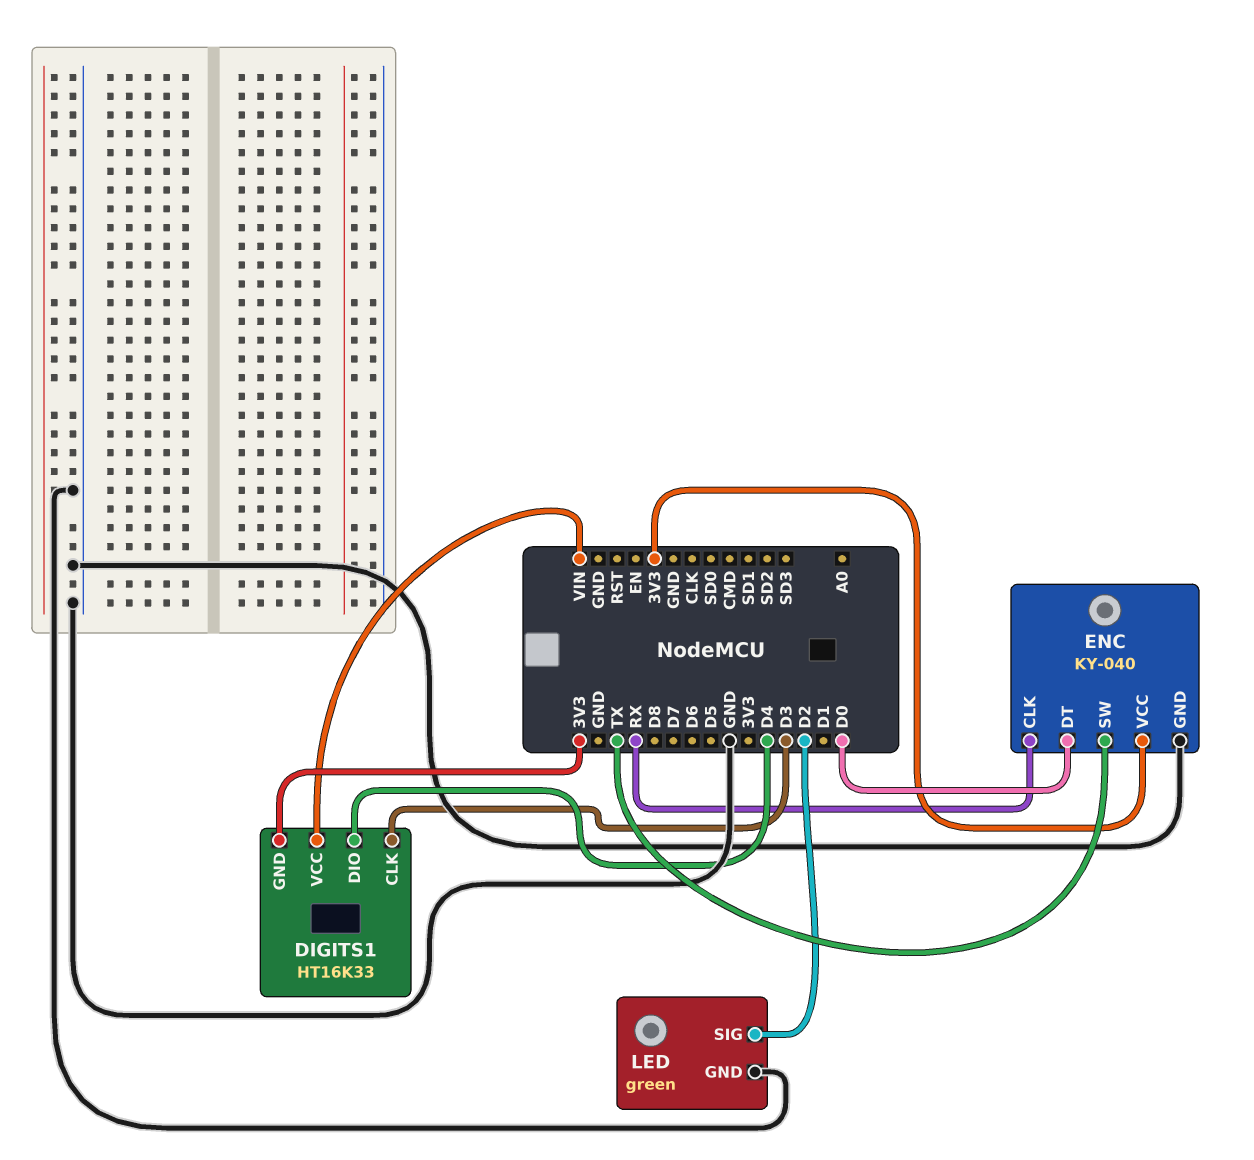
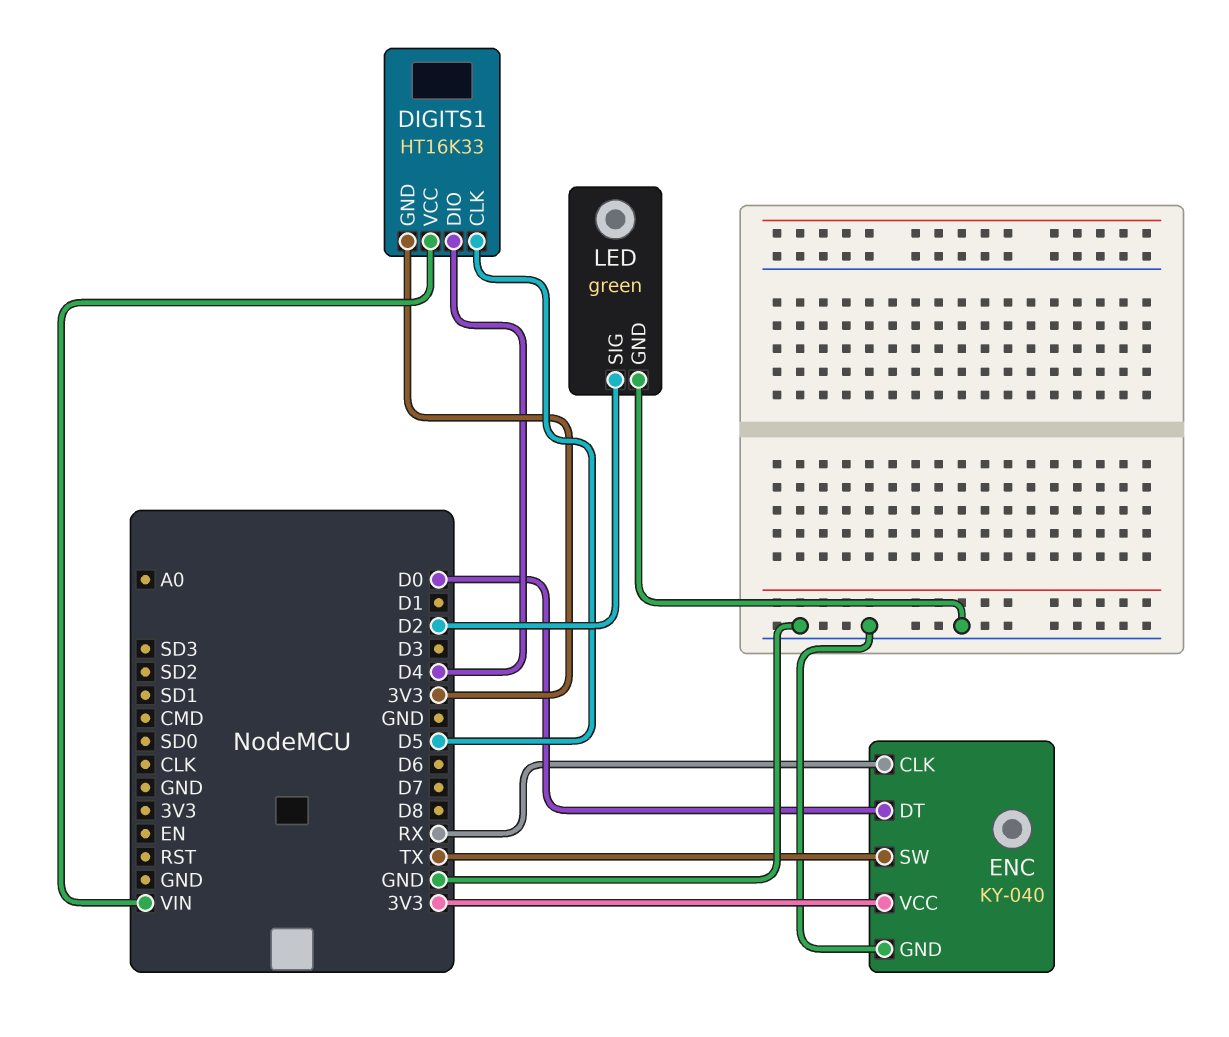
DIGITS1 pin CLK: D3 -> D5

